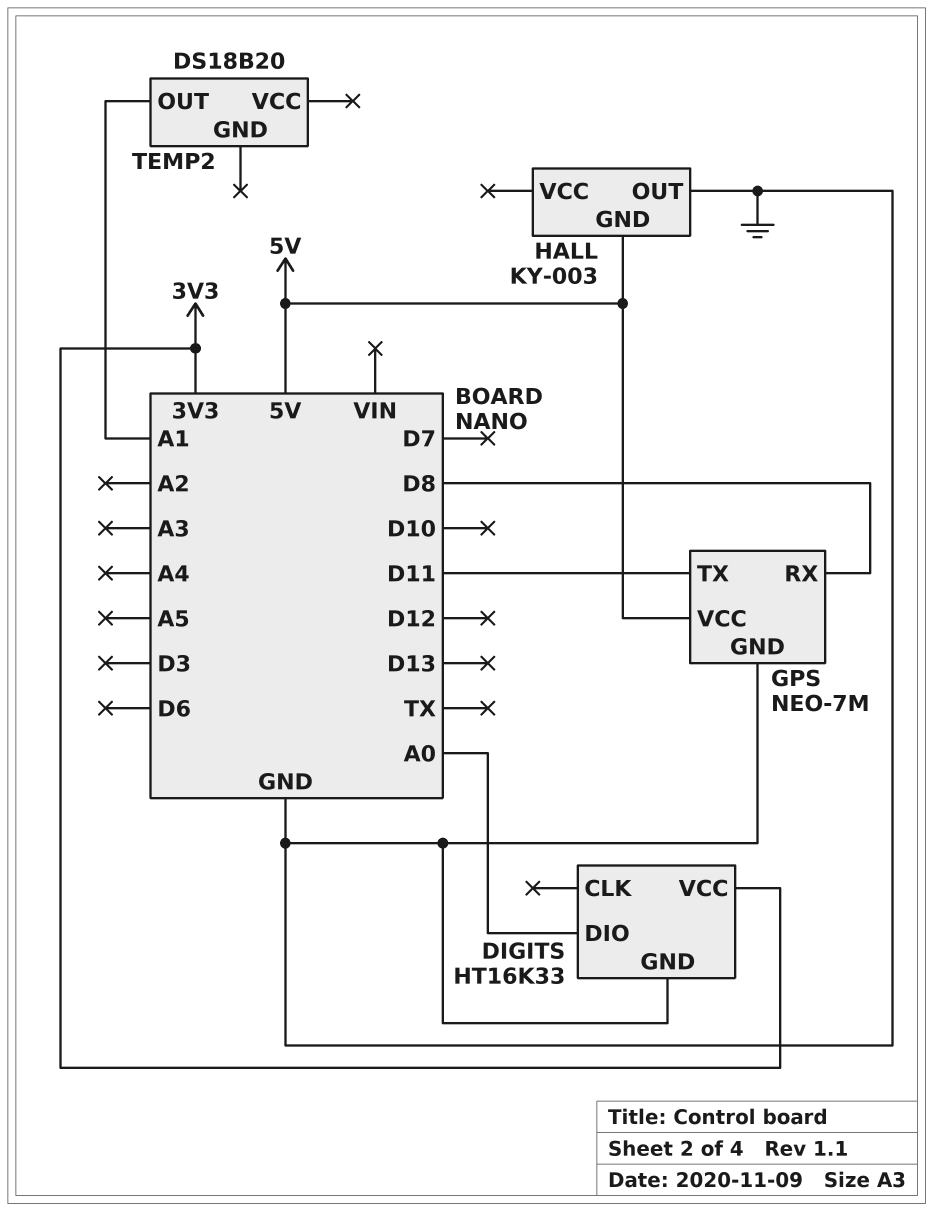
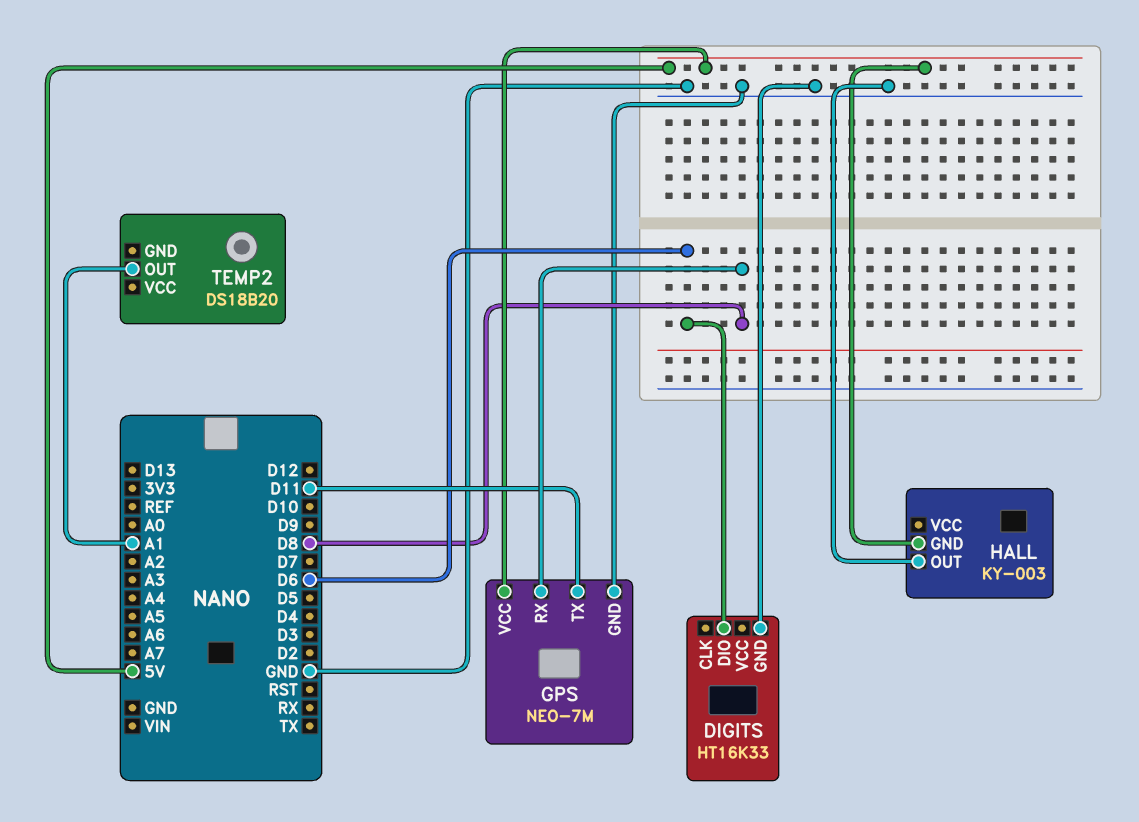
DIGITS pin DIO: A0 -> D6
DIGITS pin VCC: 3V3 -> none

